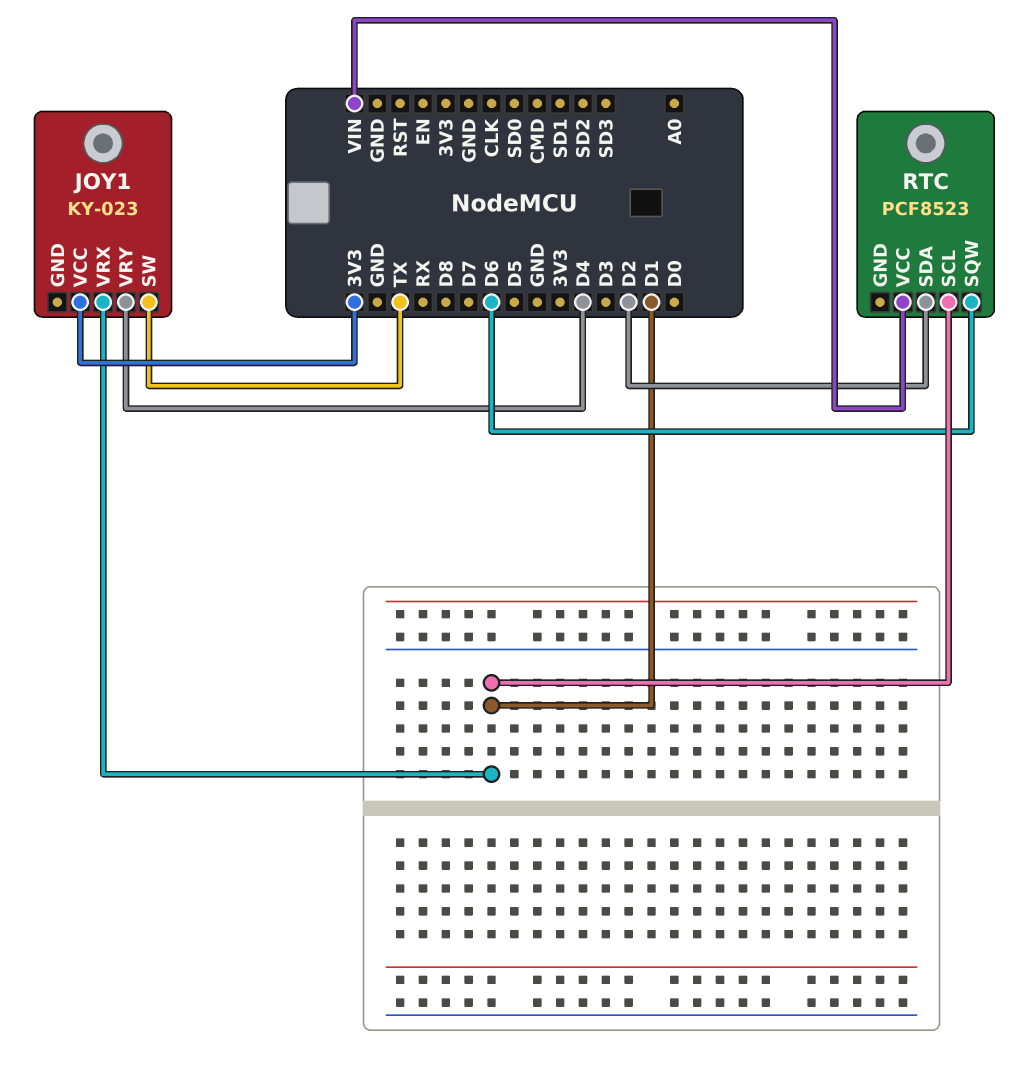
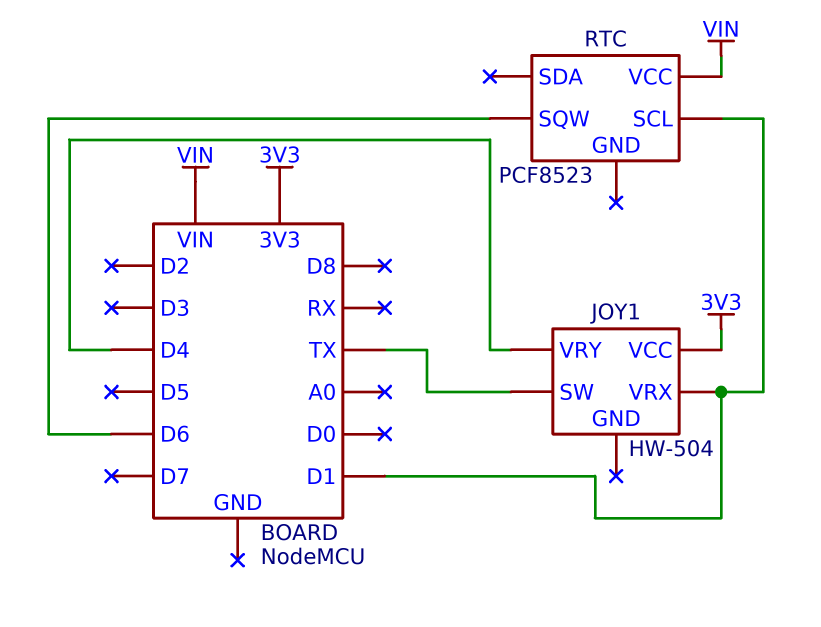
JOY1: KY-023 -> HW-504
RTC pin SDA: D2 -> none

